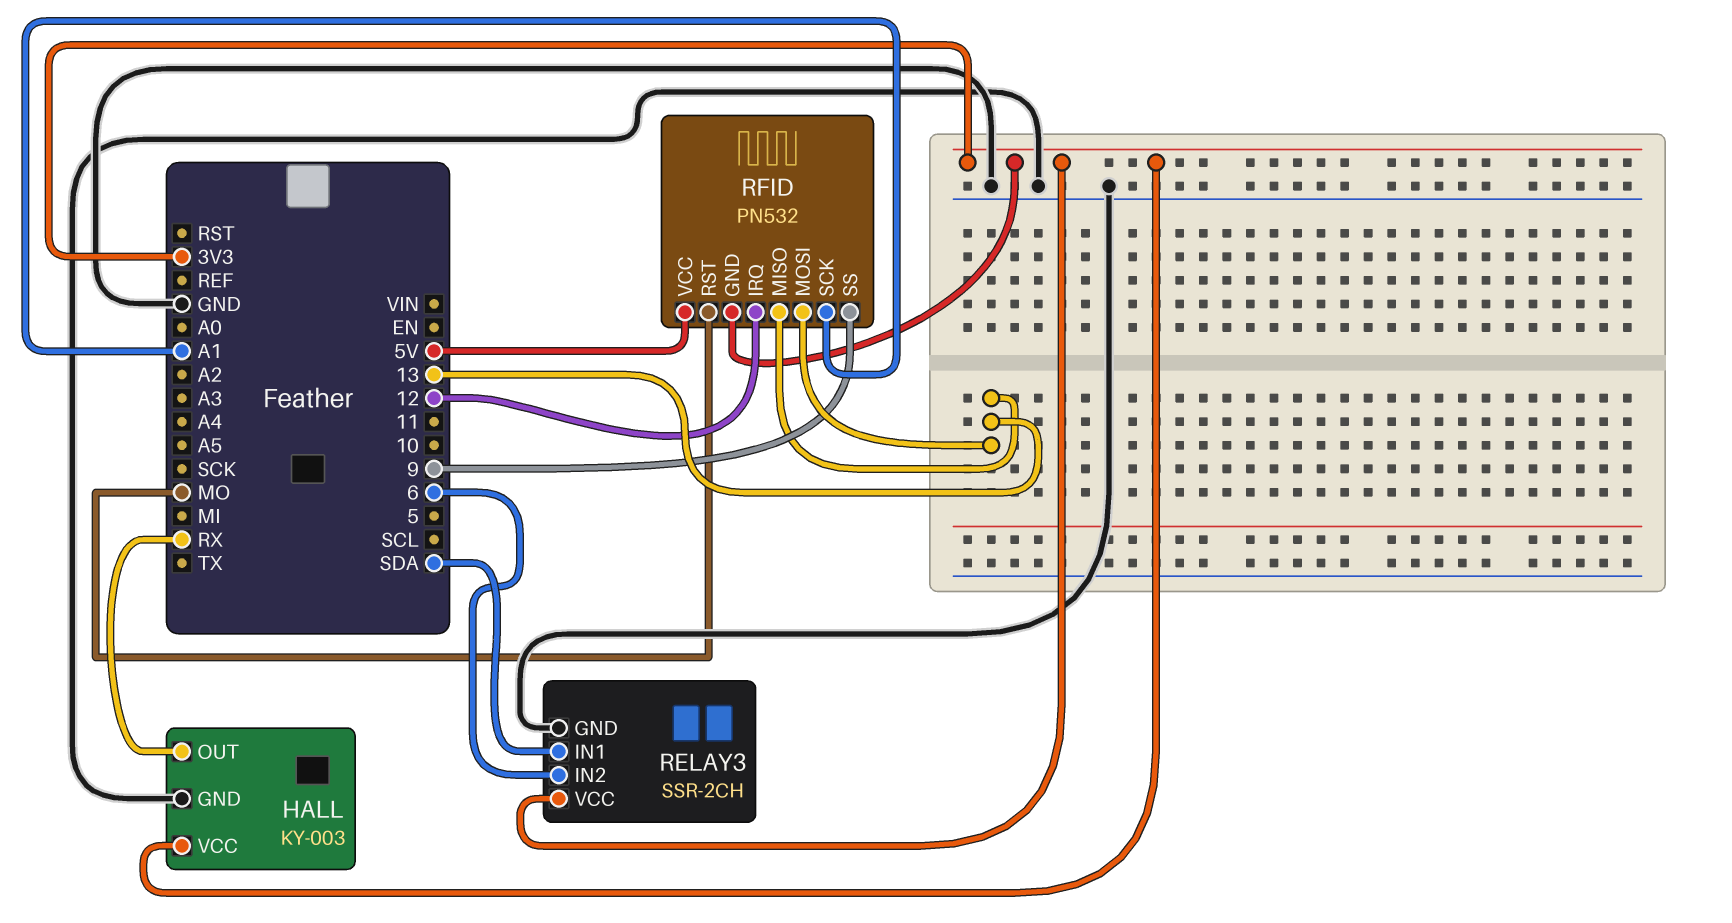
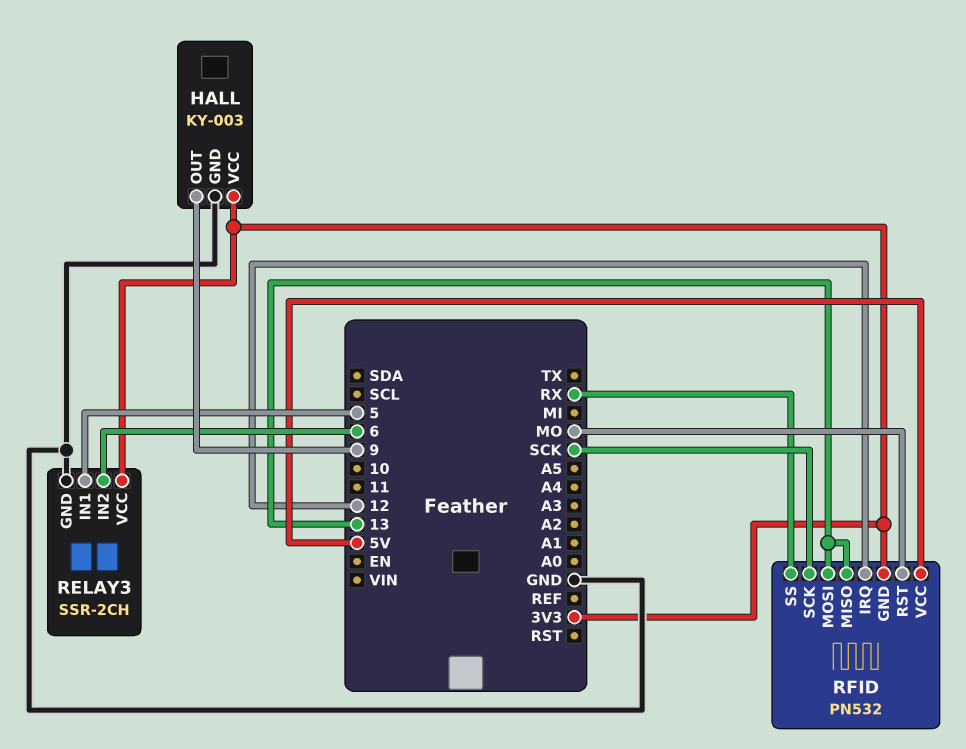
HALL pin OUT: RX -> 9
RELAY3 pin IN1: SDA -> 5
RFID pin SCK: A1 -> SCK
RFID pin SS: 9 -> RX

